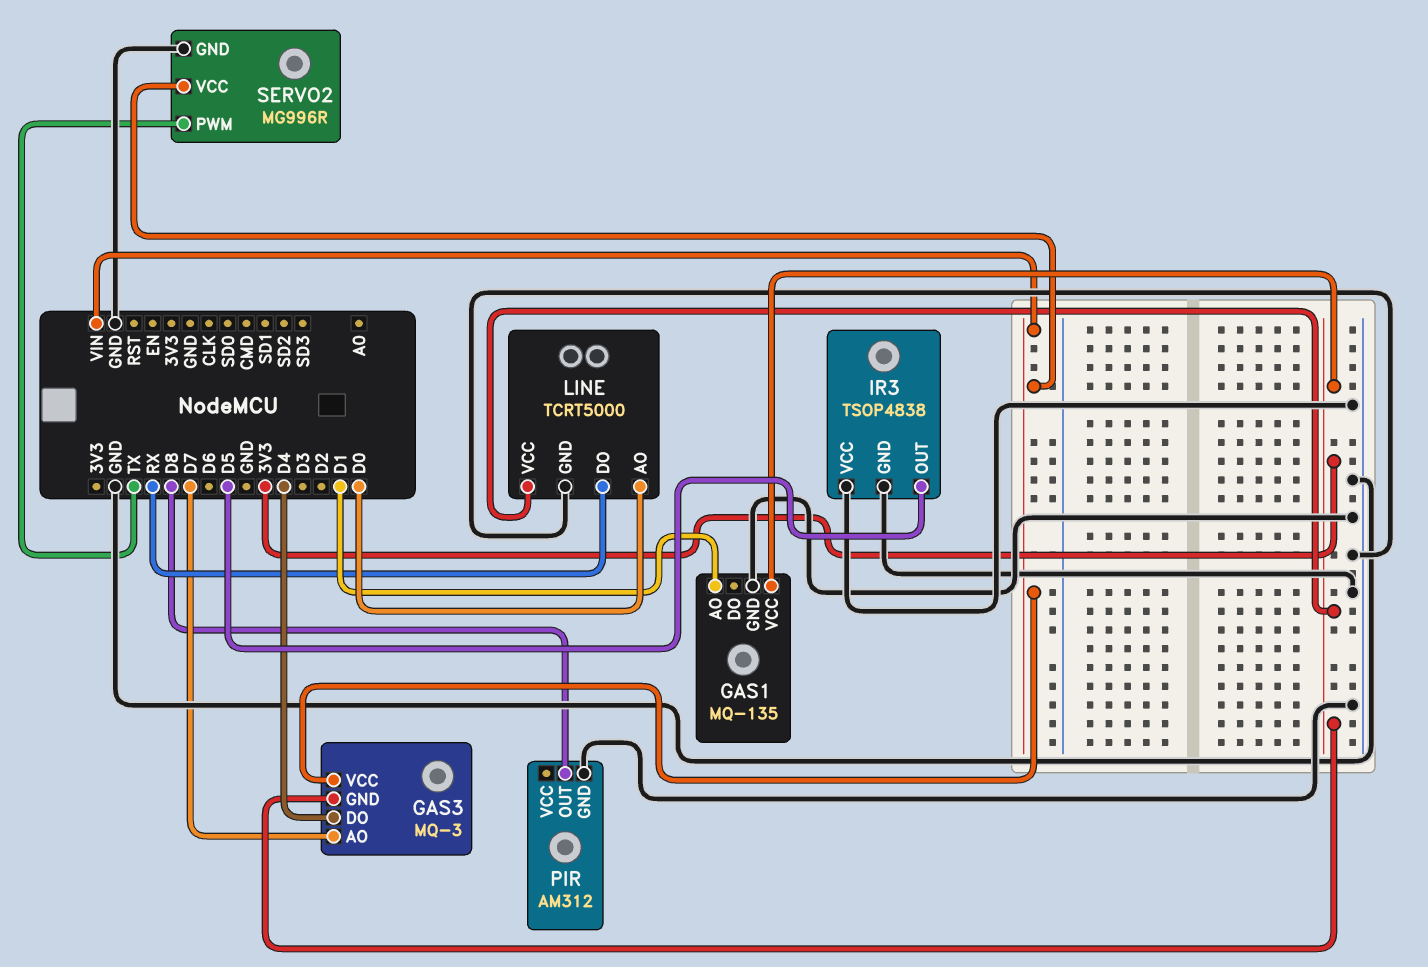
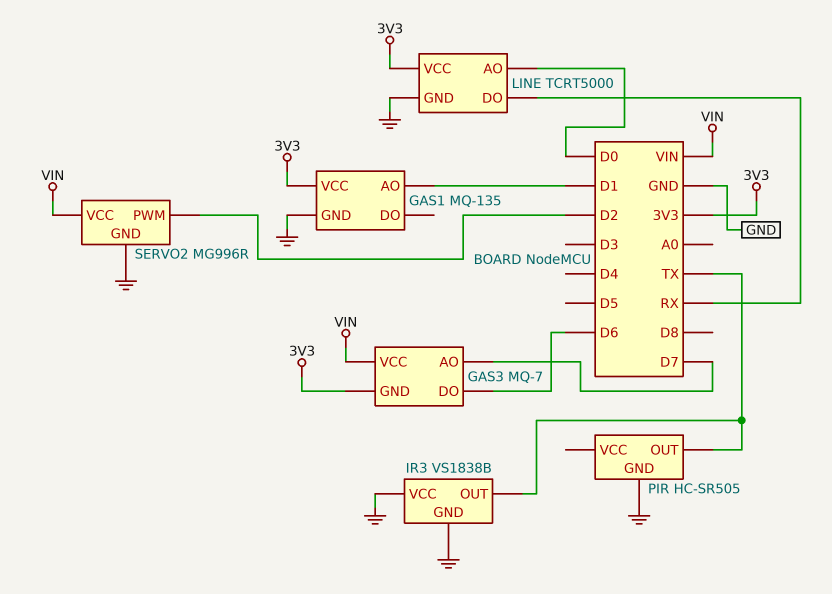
GAS3: MQ-3 -> MQ-7
GAS3 pin DO: D4 -> D6
IR3: TSOP4838 -> VS1838B
IR3 pin OUT: D5 -> TX
PIR: AM312 -> HC-SR505
PIR pin OUT: D8 -> TX
SERVO2 pin PWM: TX -> D2

